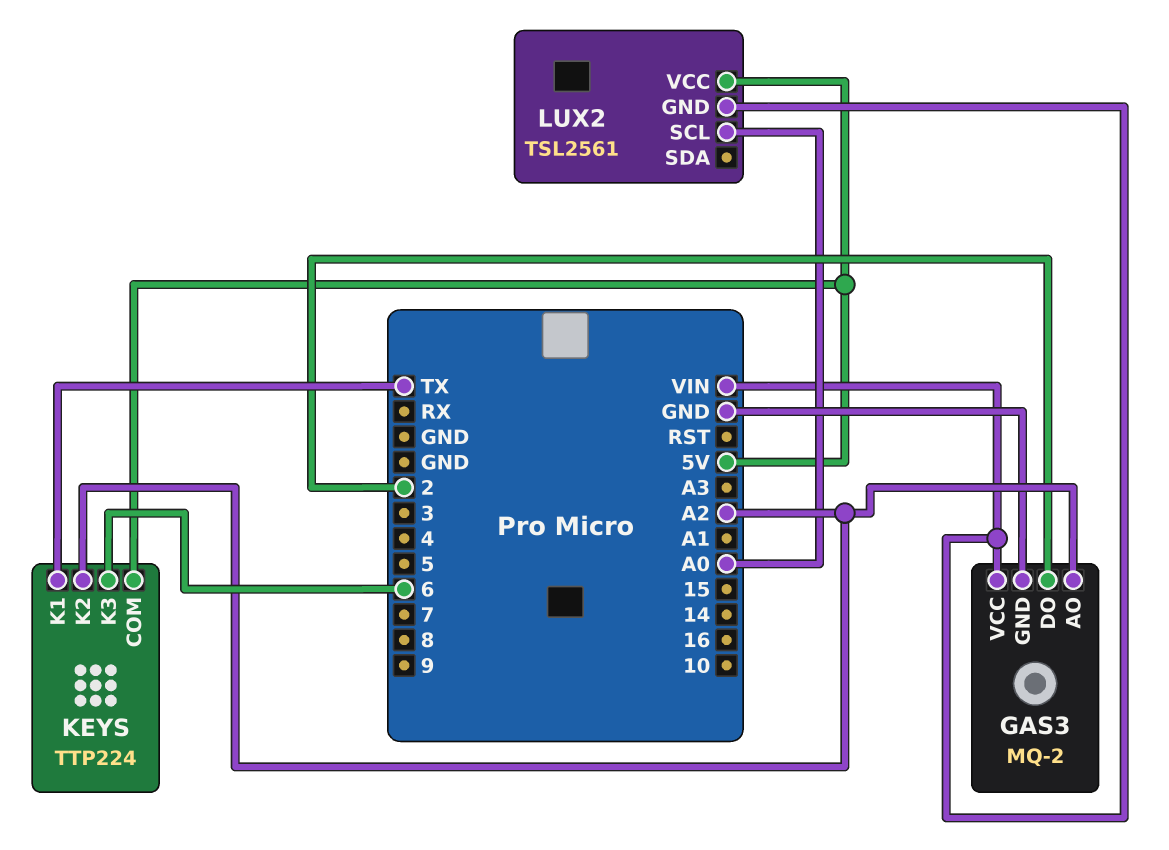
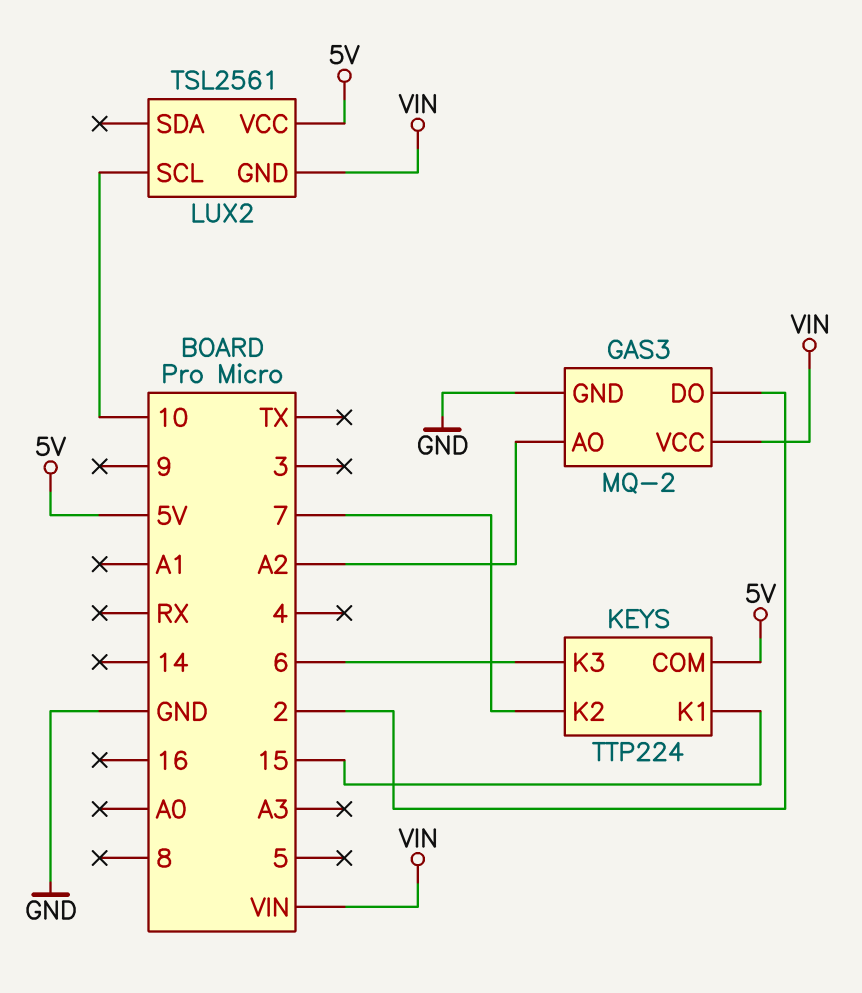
KEYS pin K1: TX -> 15
KEYS pin K2: A2 -> 7
LUX2 pin SCL: A0 -> 10

